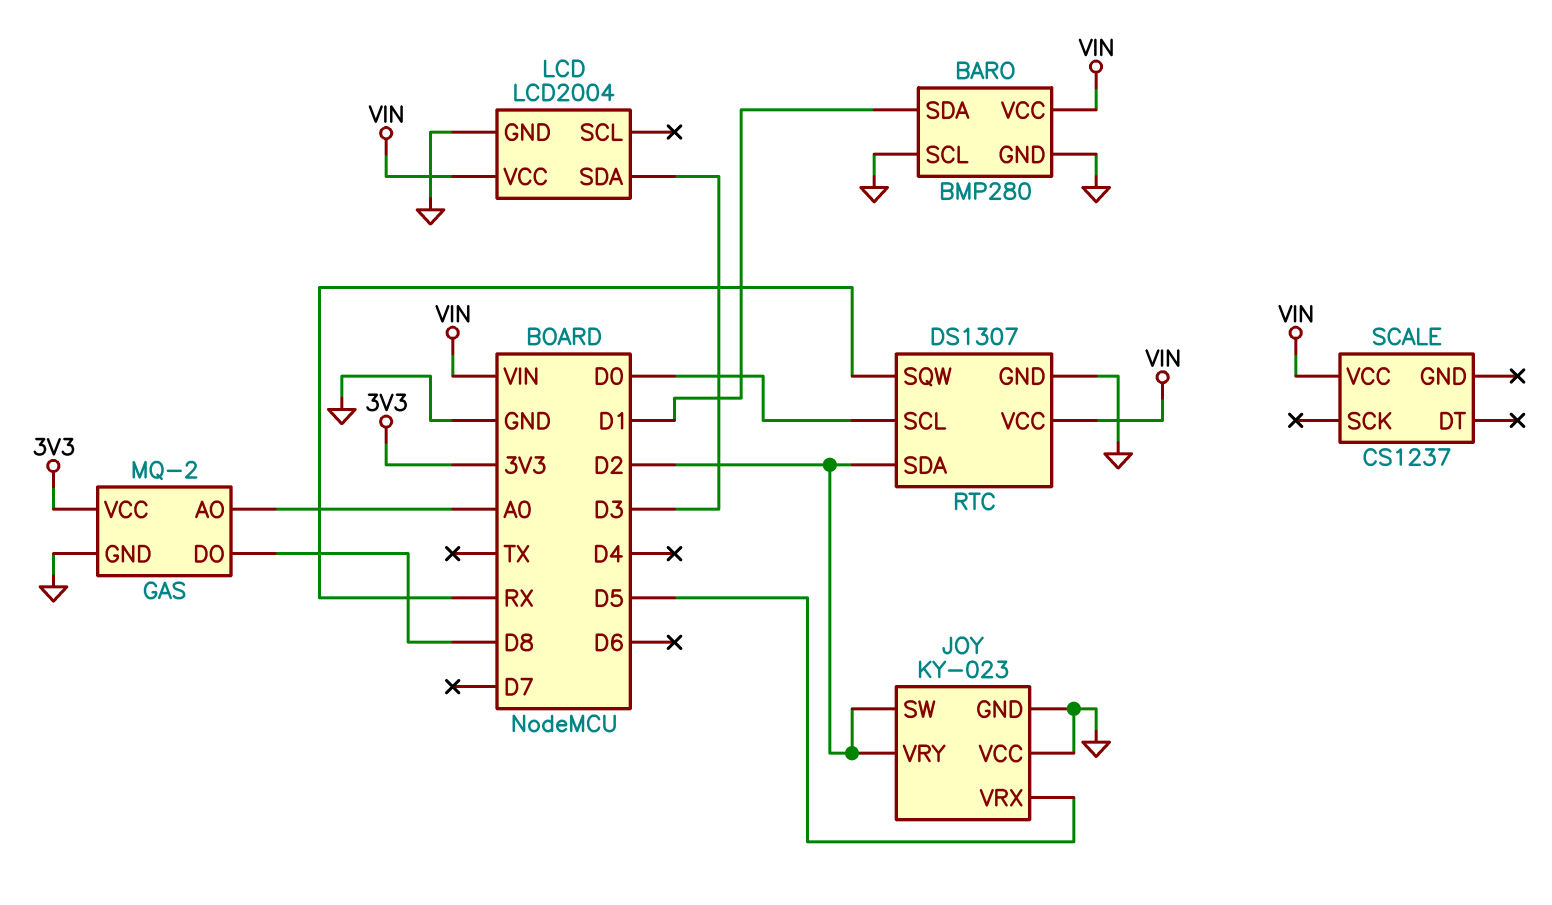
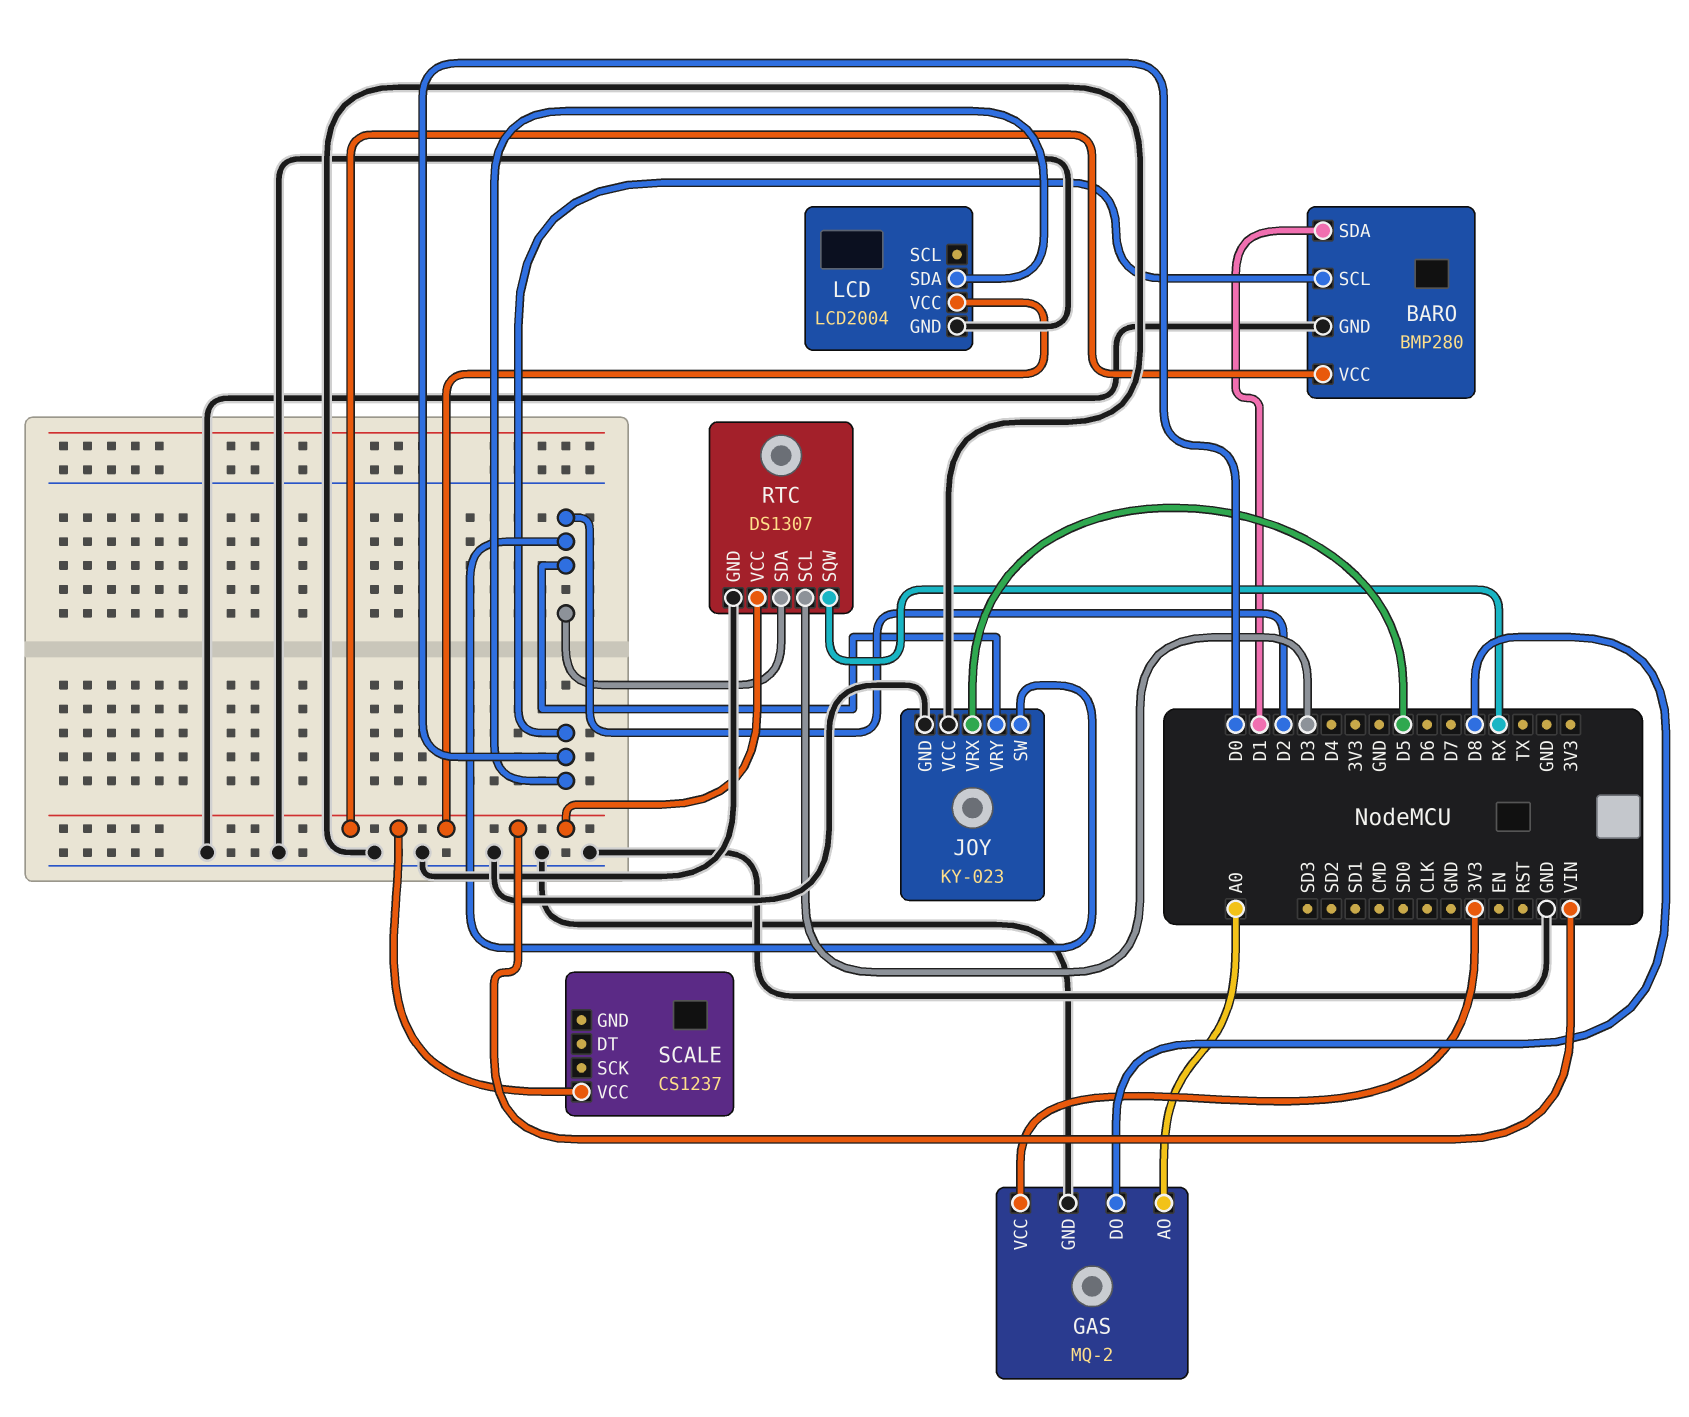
BARO pin SCL: GND -> D0
LCD pin SDA: D3 -> D0
RTC pin SCL: D0 -> D3

